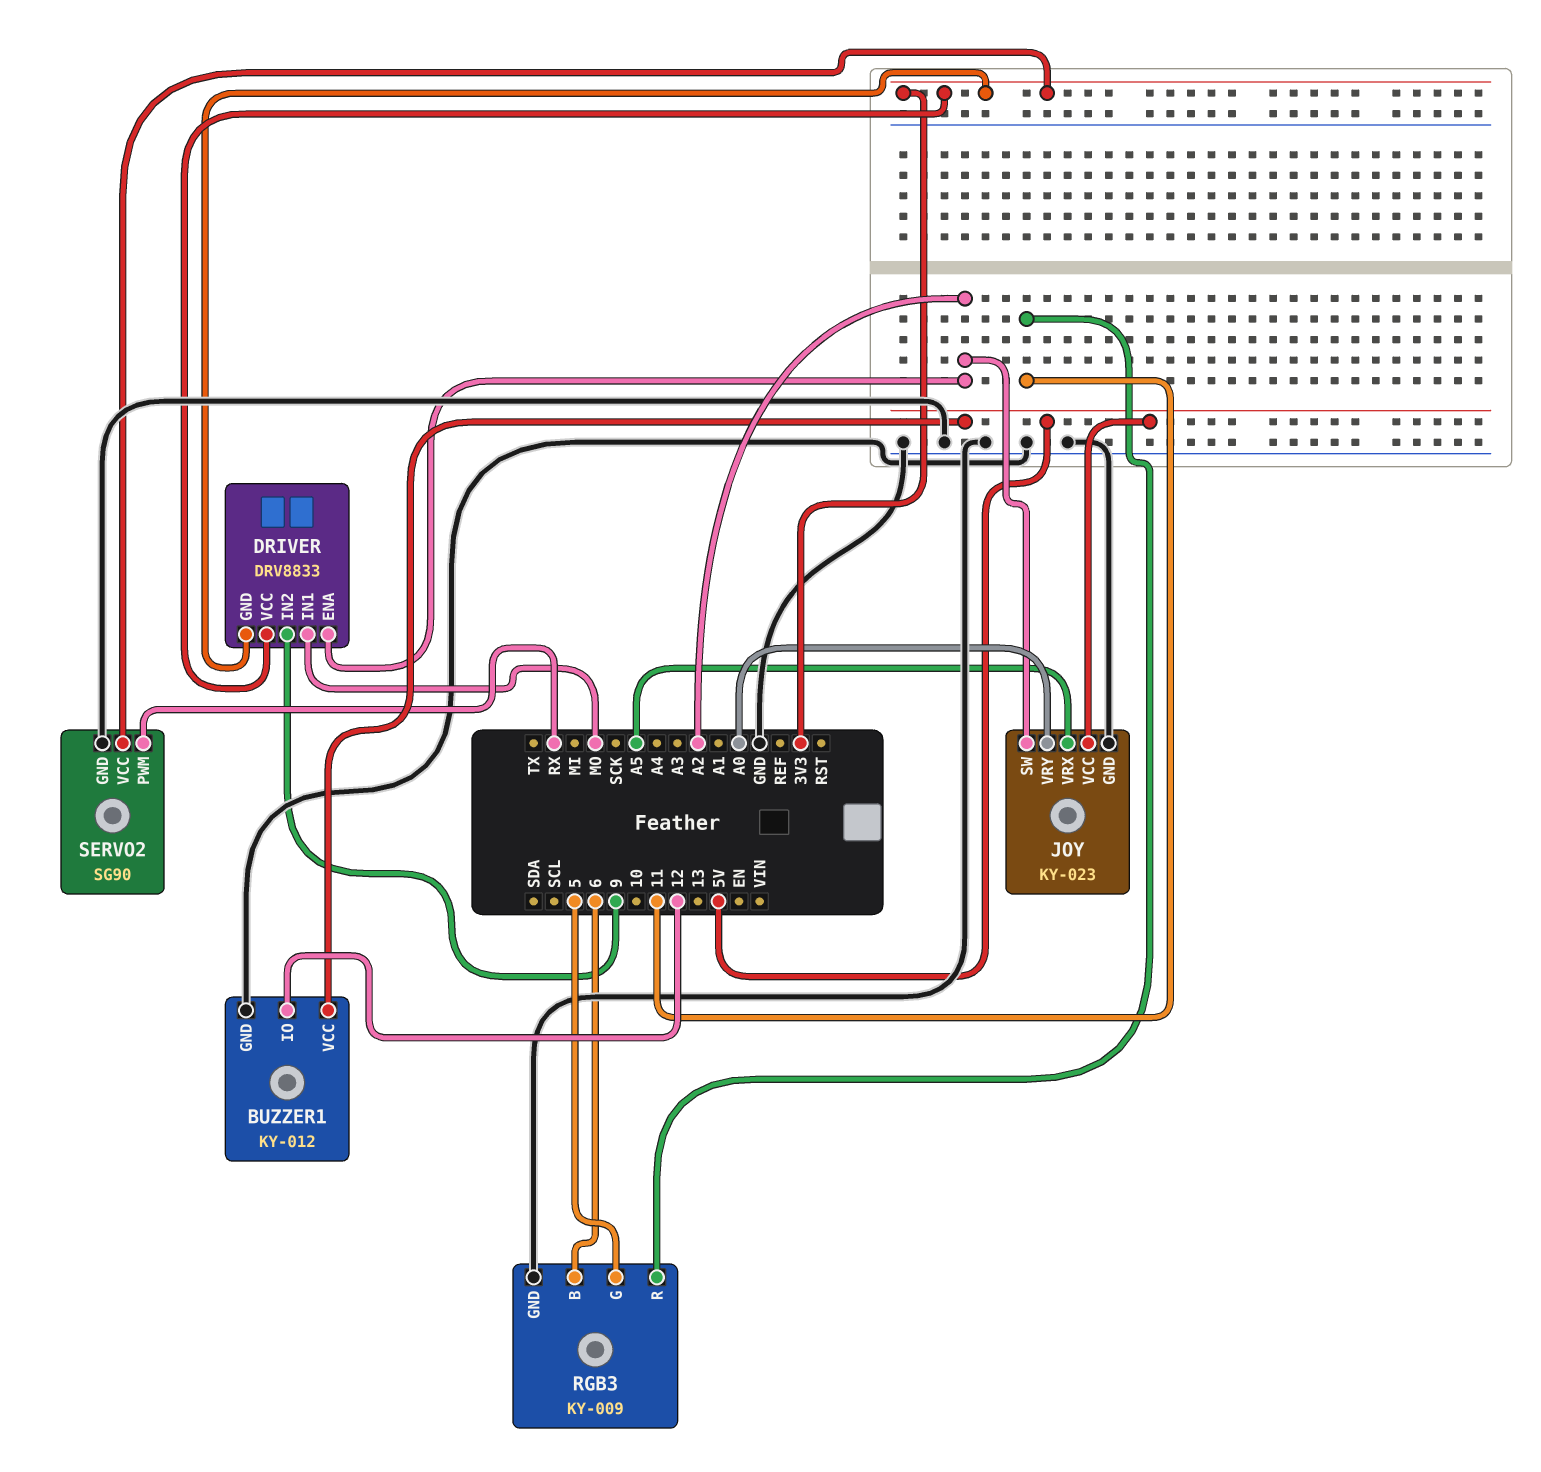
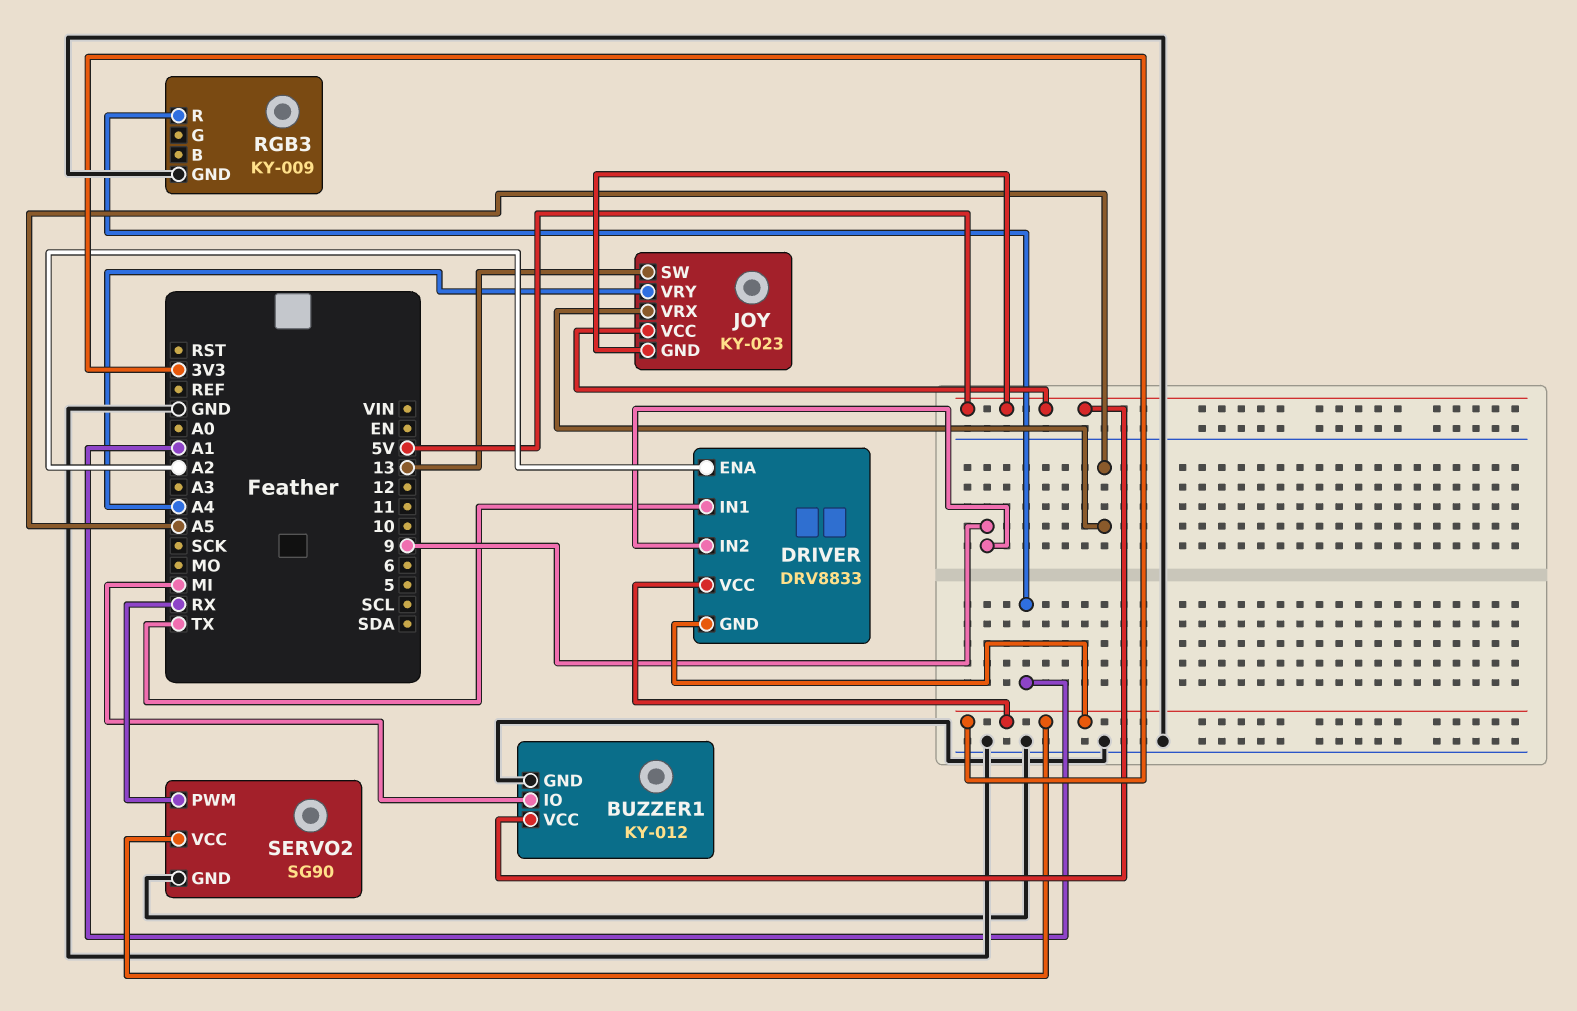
BUZZER1 pin IO: 12 -> MI
DRIVER pin IN1: MO -> TX
JOY pin GND: GND -> 5V
JOY pin SW: A2 -> 13
JOY pin VRY: A0 -> A4
RGB3 pin B: 6 -> none
RGB3 pin G: 5 -> none
RGB3 pin R: 11 -> A1

